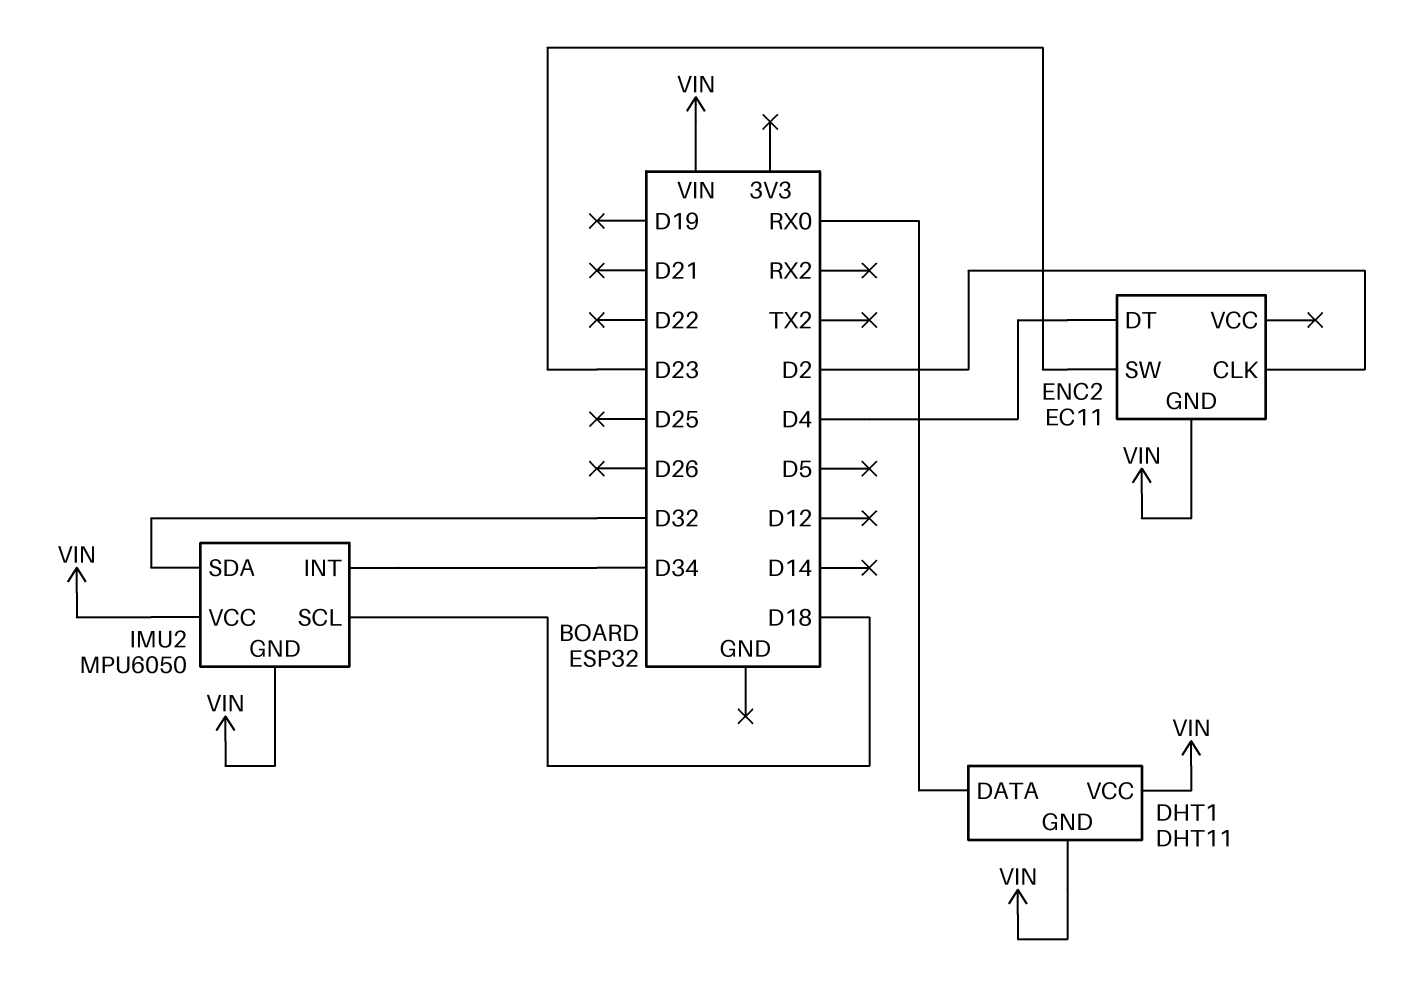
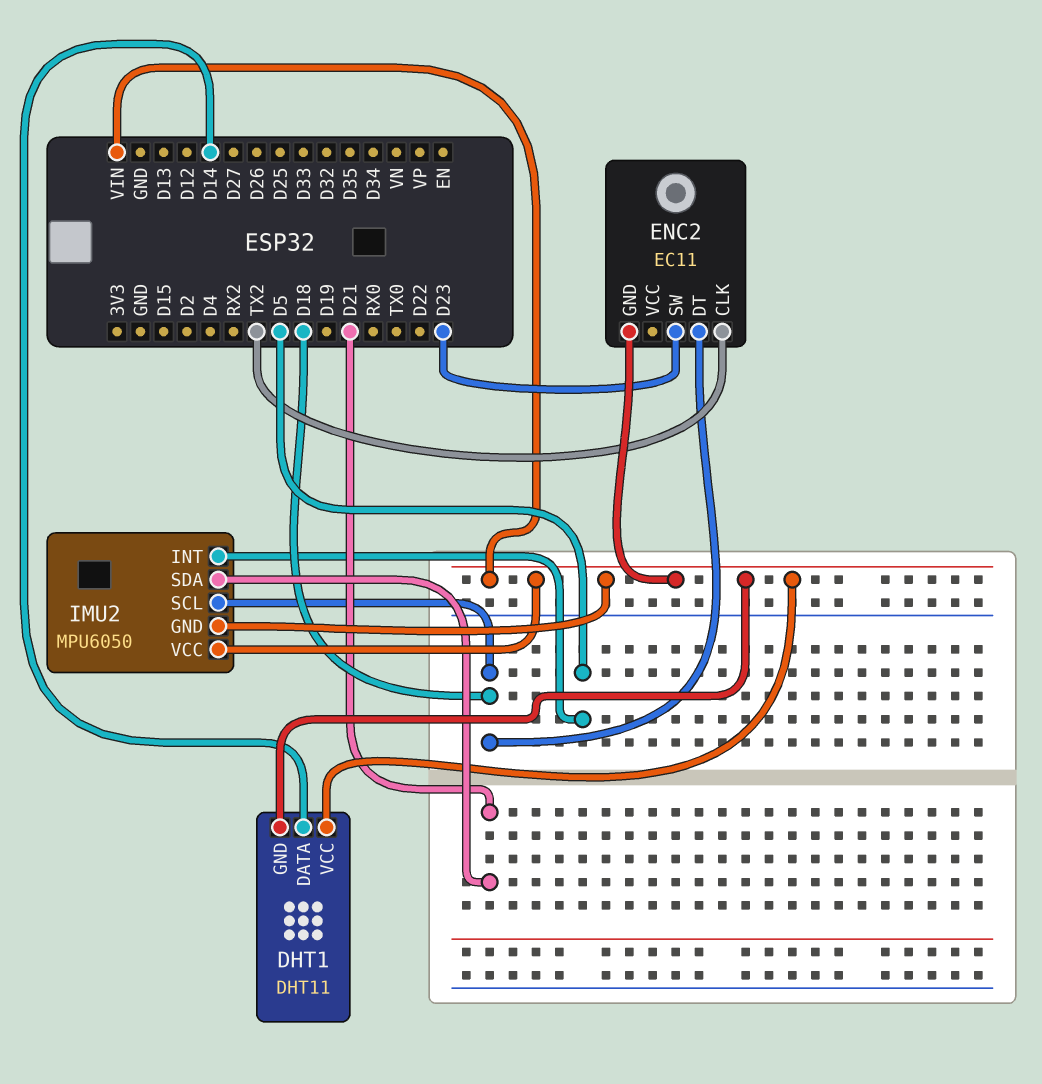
DHT1 pin DATA: RX0 -> D14
ENC2 pin CLK: D2 -> TX2
ENC2 pin DT: D4 -> D18
IMU2 pin INT: D34 -> D5
IMU2 pin SDA: D32 -> D21

